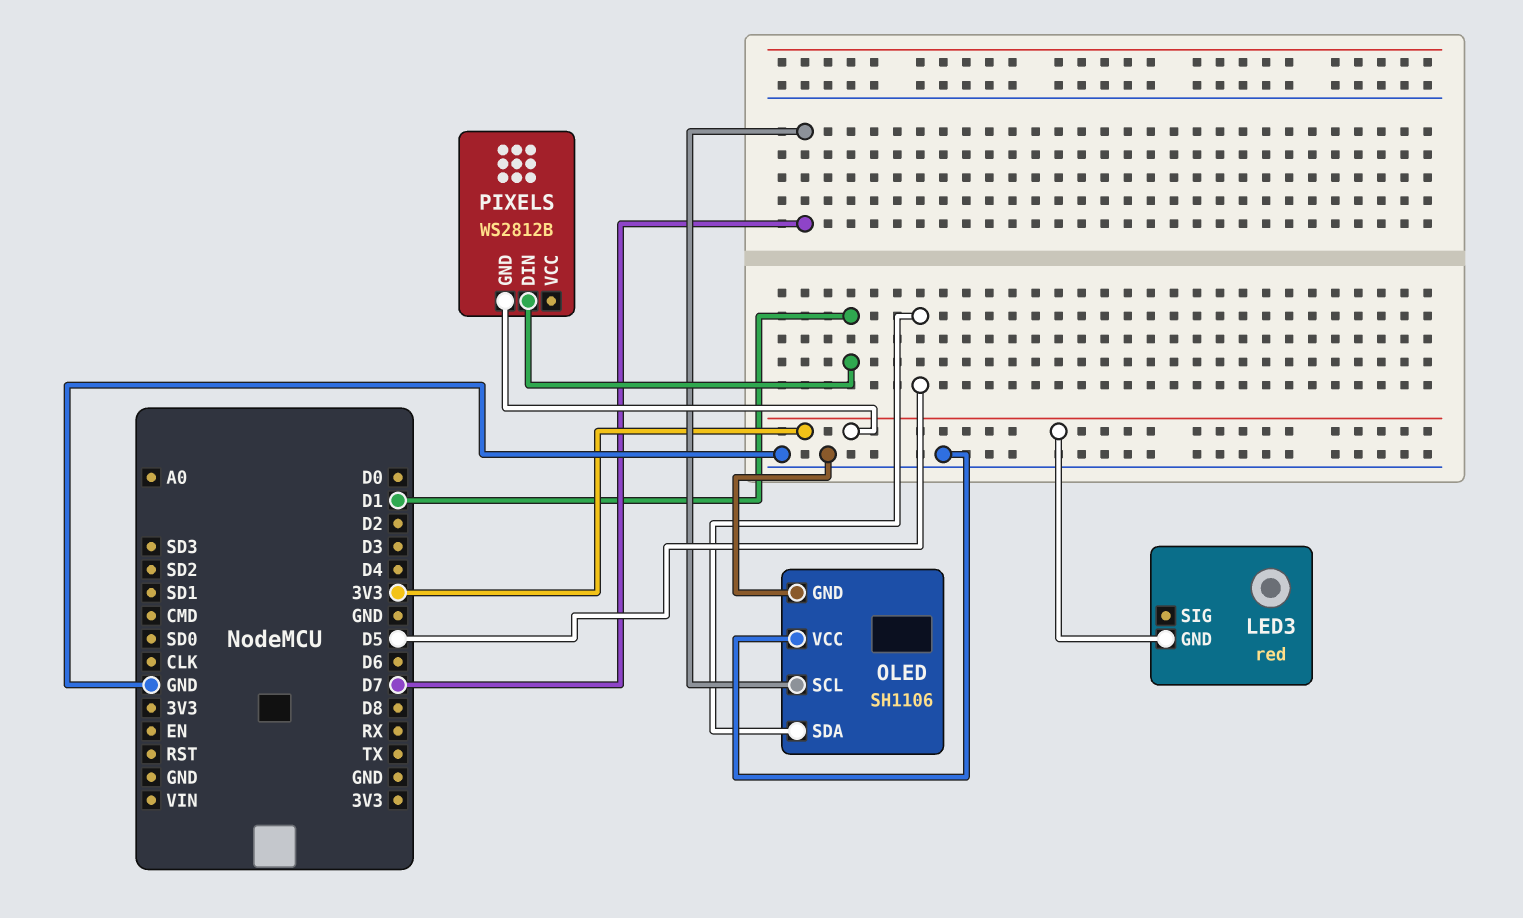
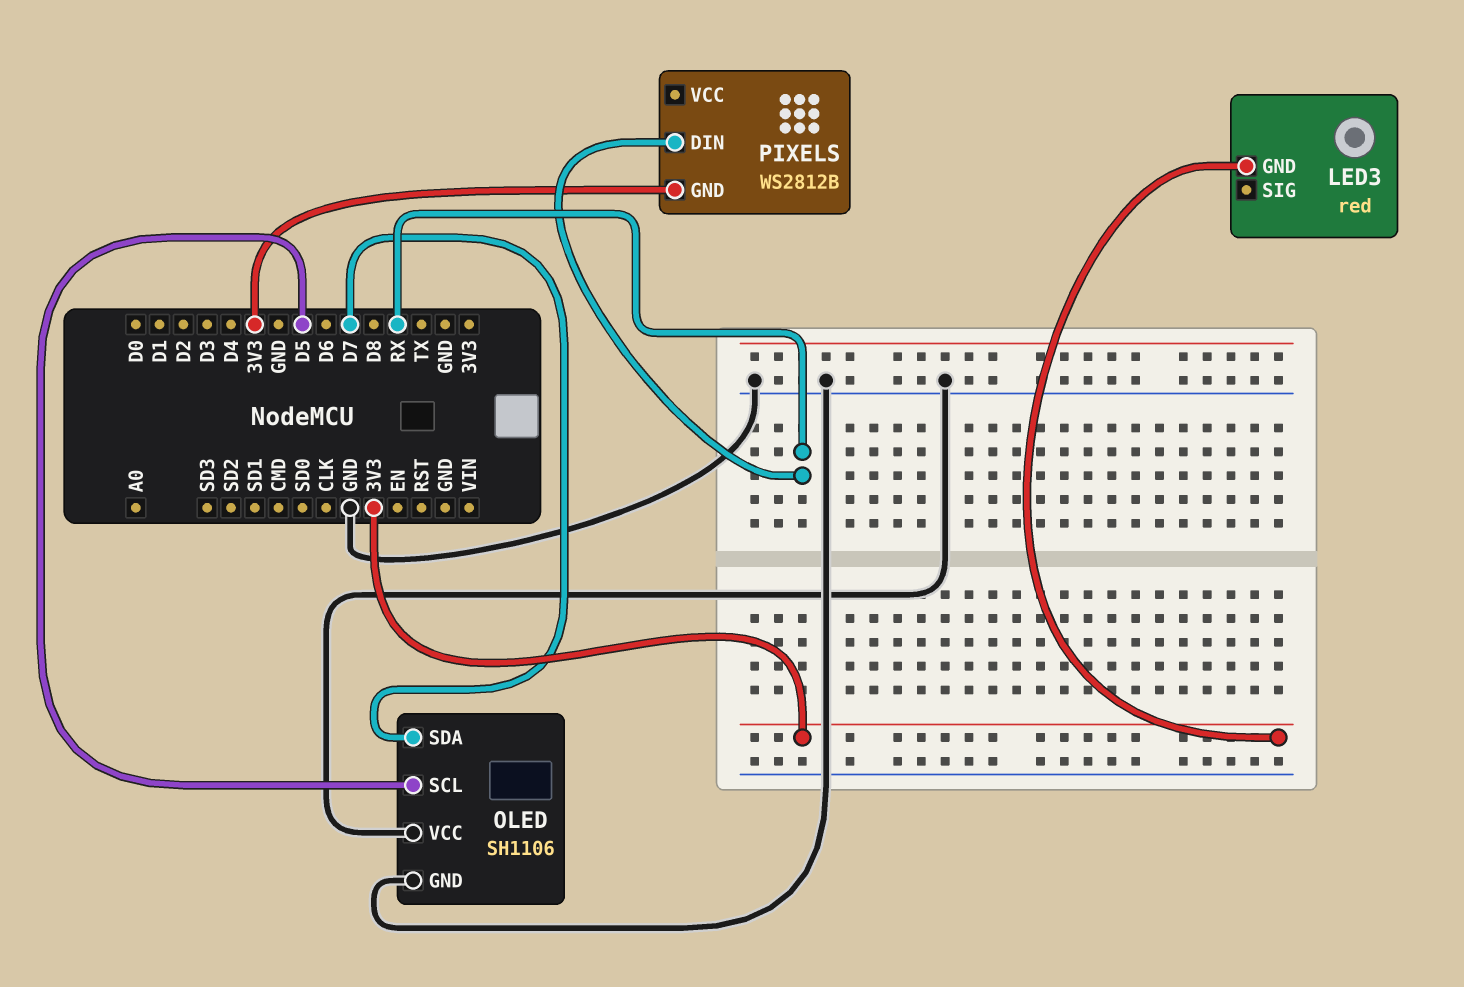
OLED pin SCL: D7 -> D5
OLED pin SDA: D5 -> D7
PIXELS pin DIN: D1 -> RX

